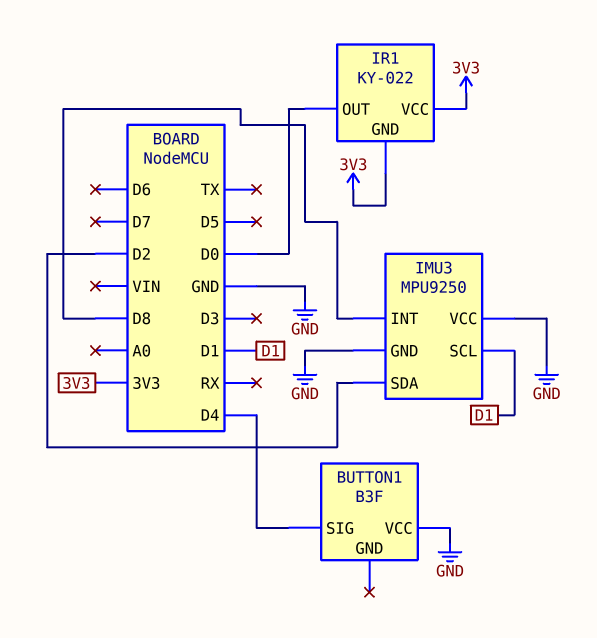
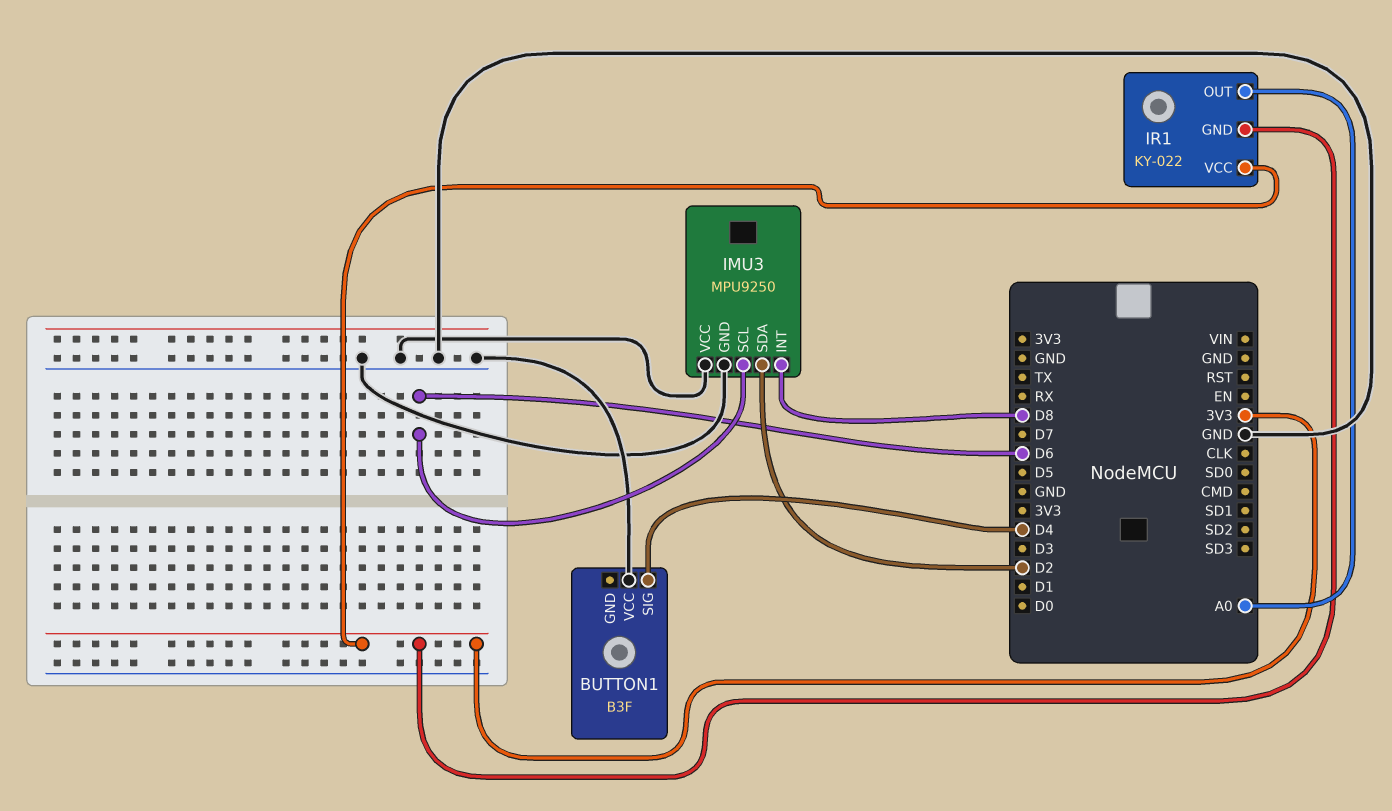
IMU3 pin SCL: D1 -> D6
IR1 pin OUT: D0 -> A0

